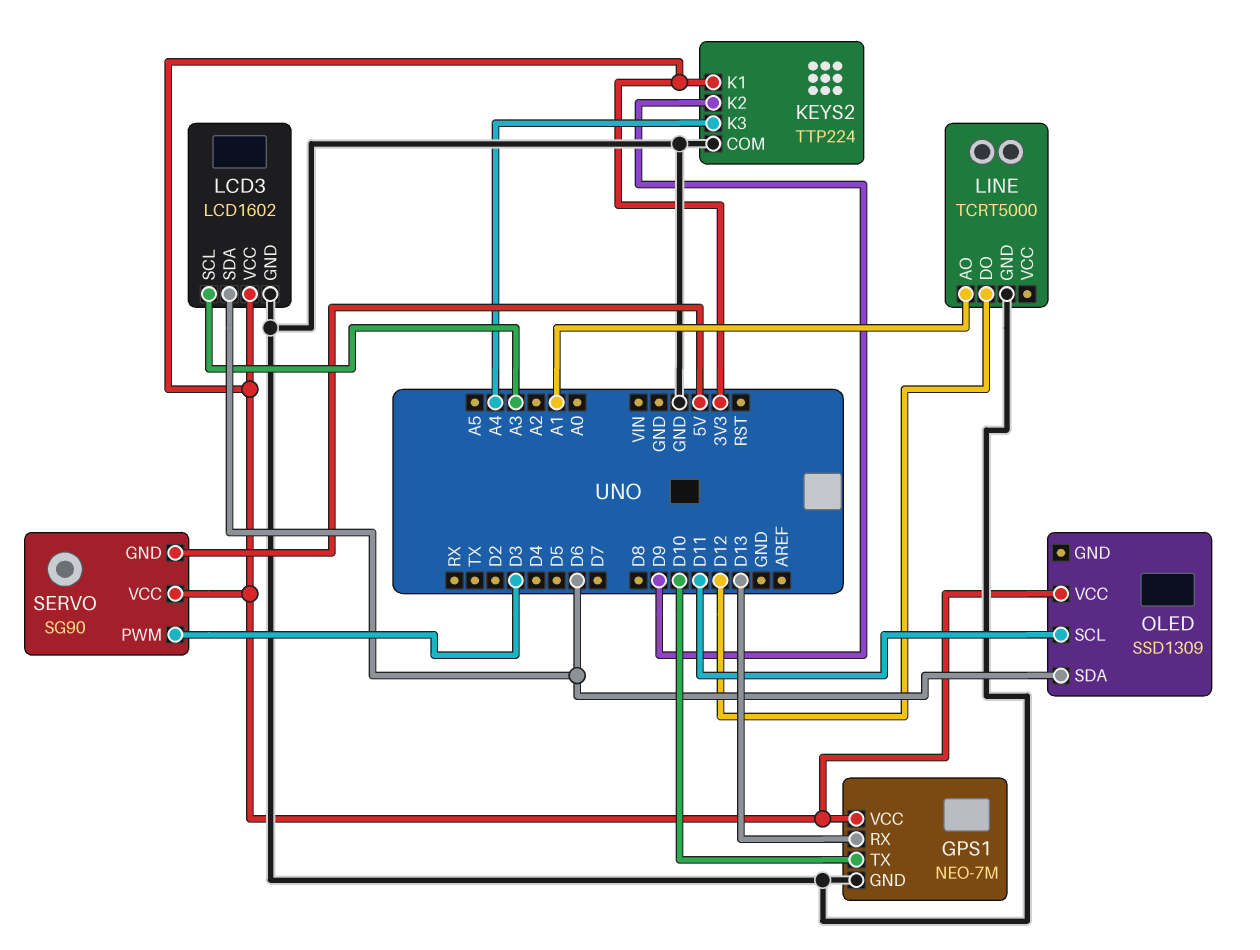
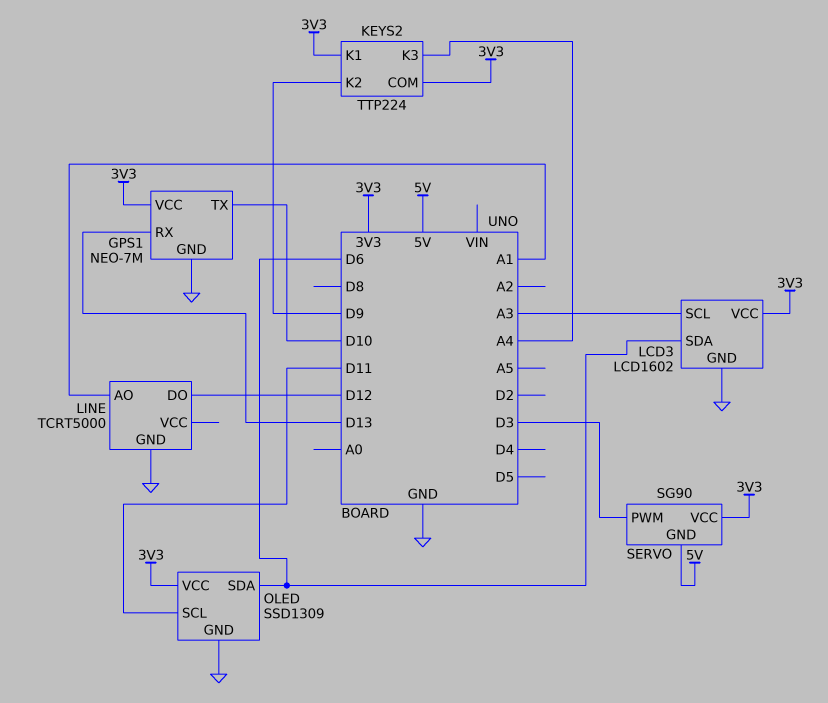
KEYS2 pin COM: GND -> 3V3
OLED pin GND: none -> GND

